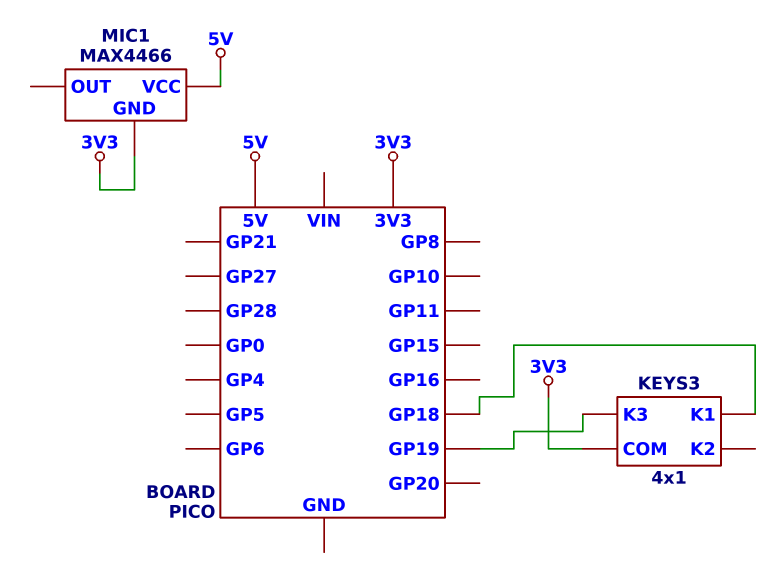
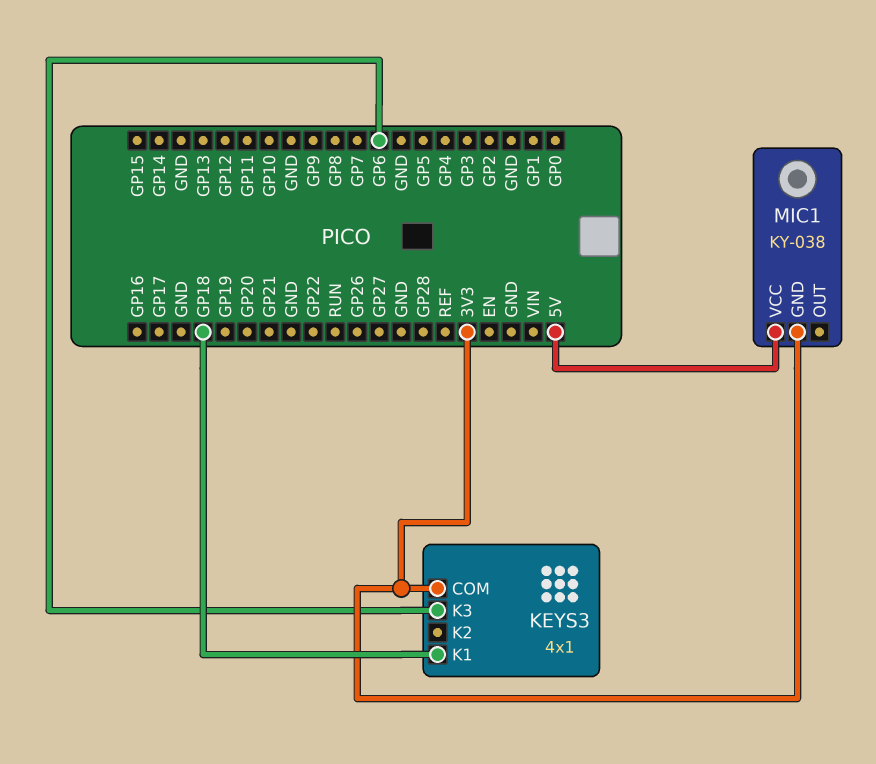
KEYS3 pin K3: GP19 -> GP6
MIC1: MAX4466 -> KY-038

